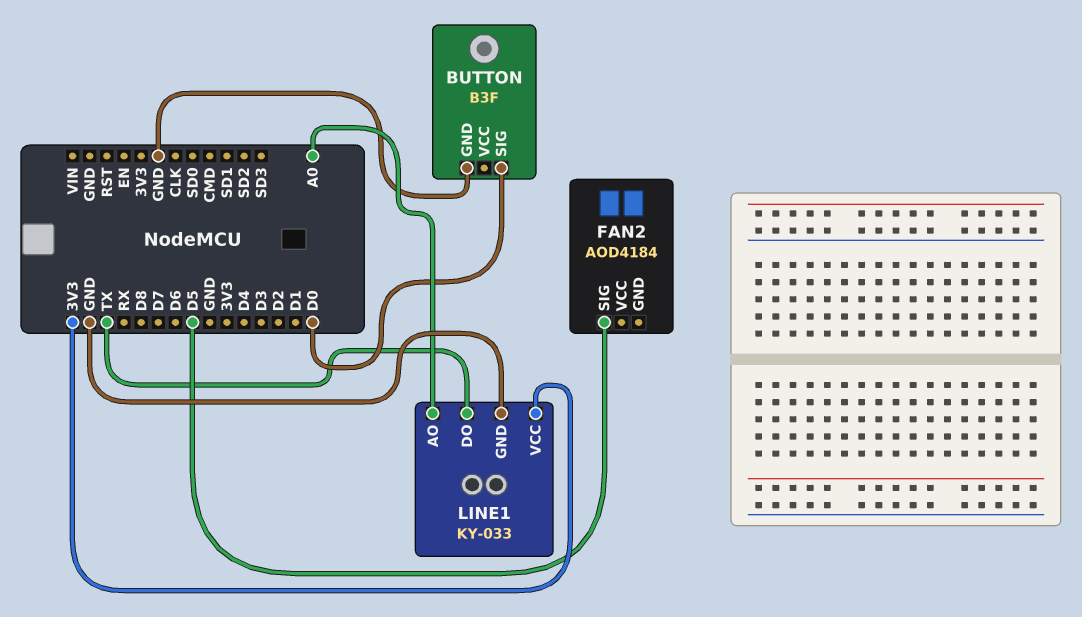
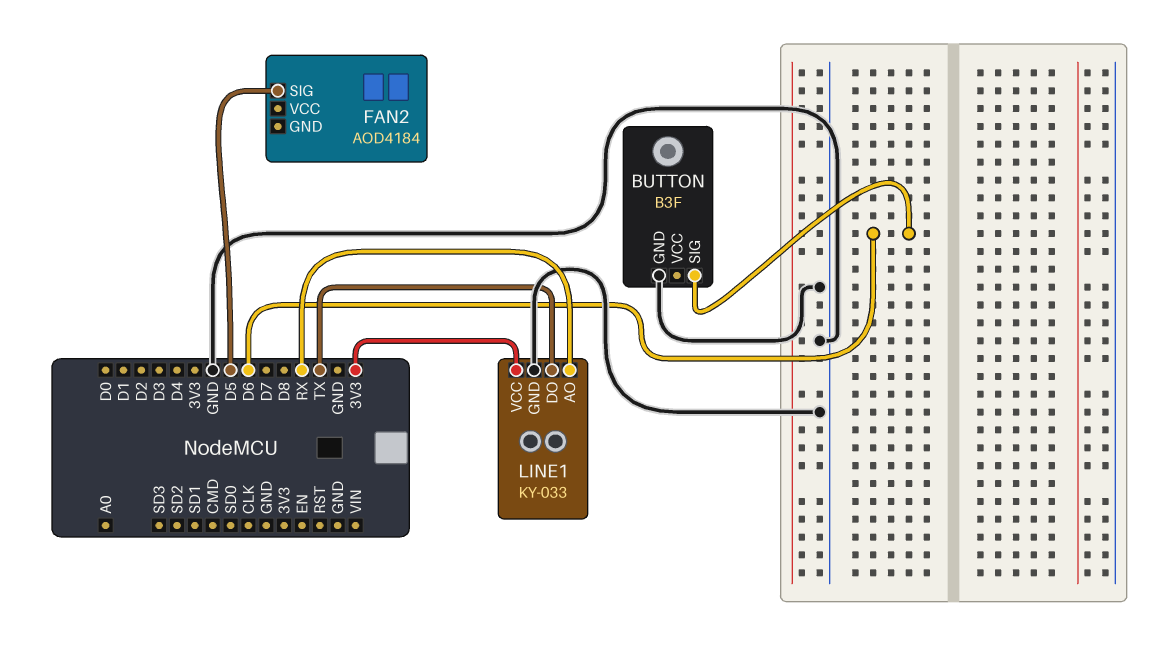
BUTTON pin SIG: D0 -> D6
LINE1 pin AO: A0 -> RX

